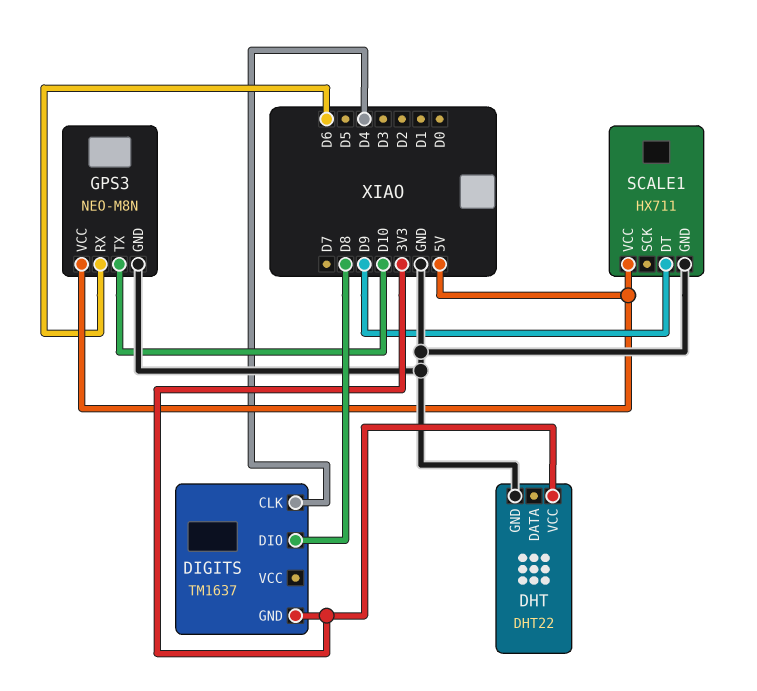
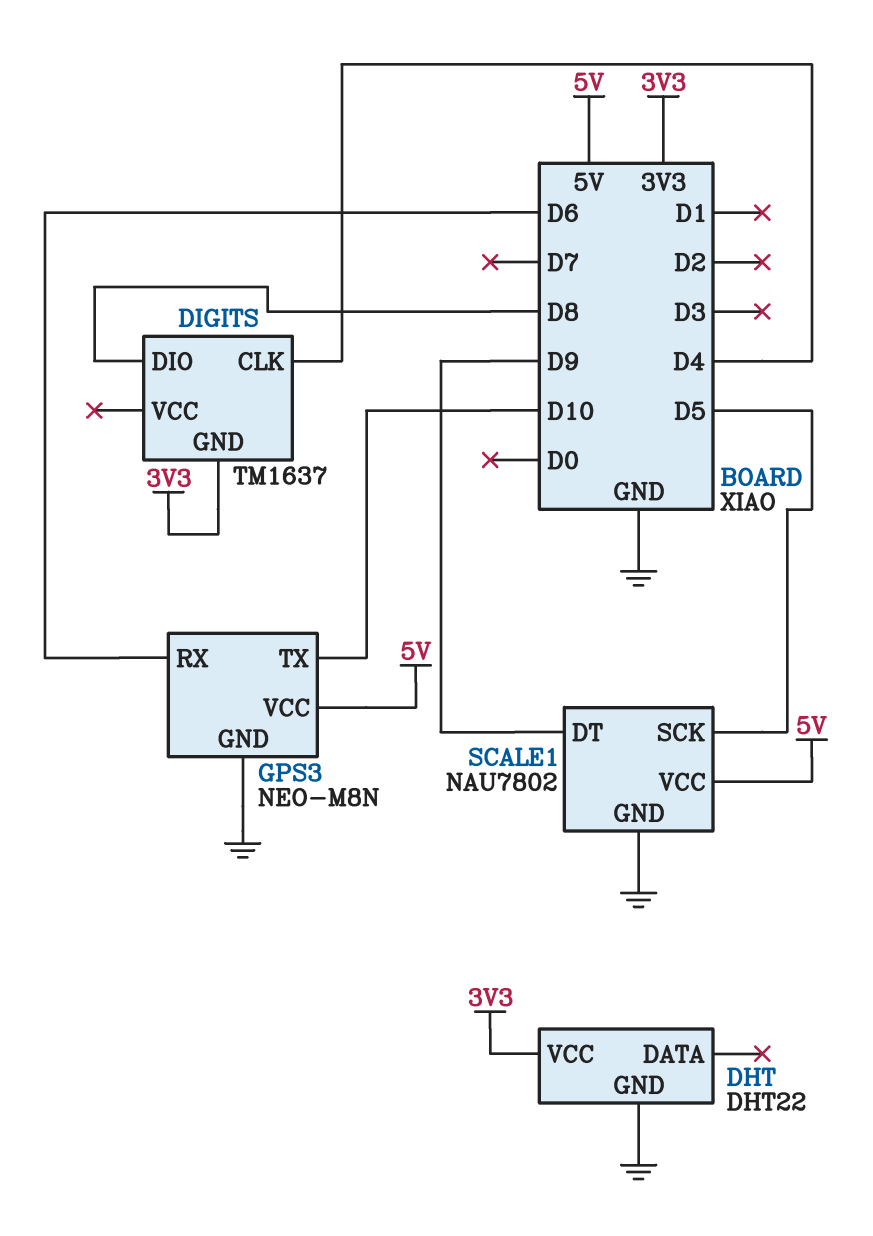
SCALE1: HX711 -> NAU7802
SCALE1 pin SCK: none -> D5

